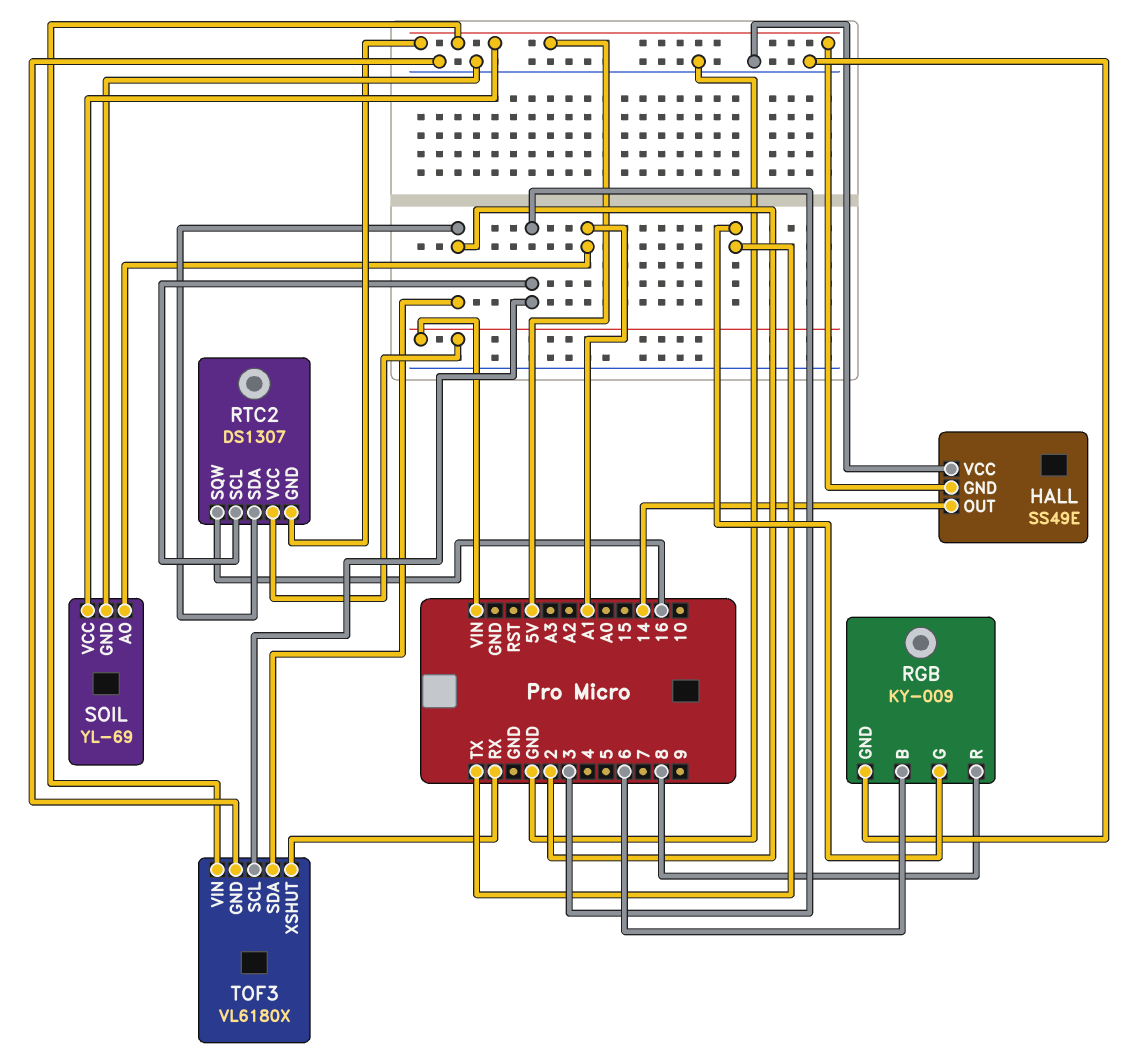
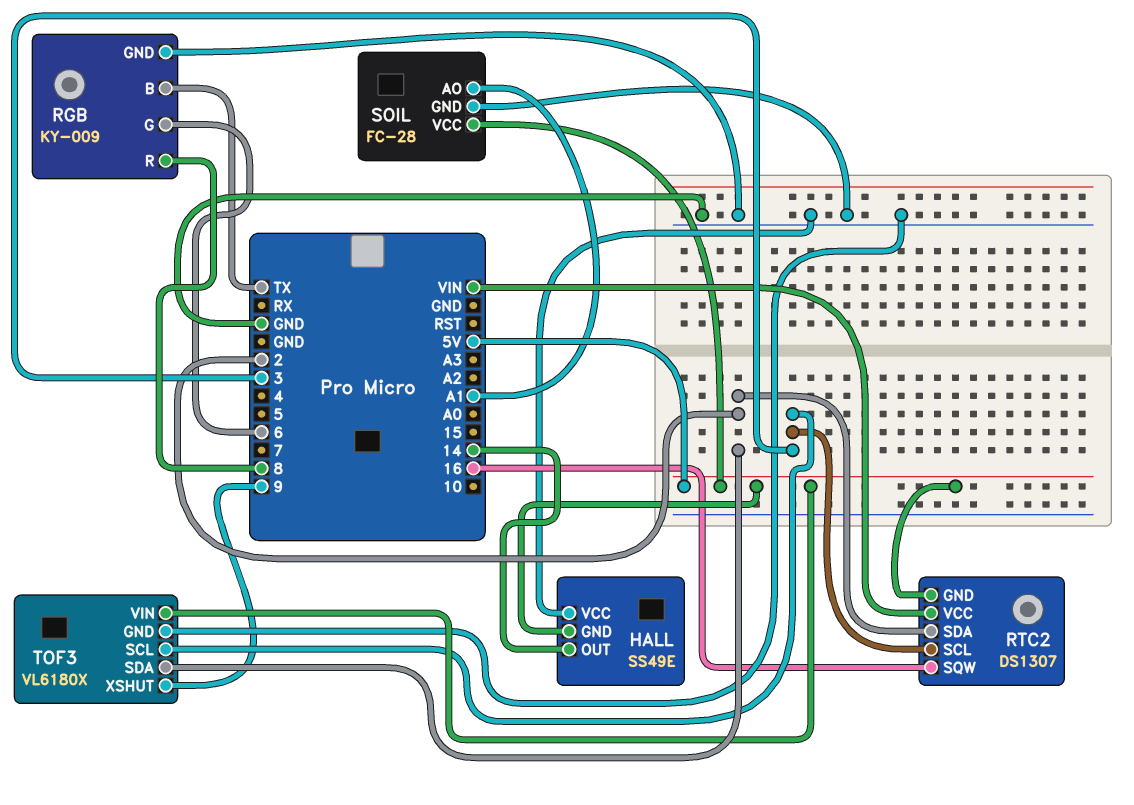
RGB pin B: 6 -> TX
RGB pin G: TX -> 6
SOIL: YL-69 -> FC-28
TOF3 pin XSHUT: RX -> 9

